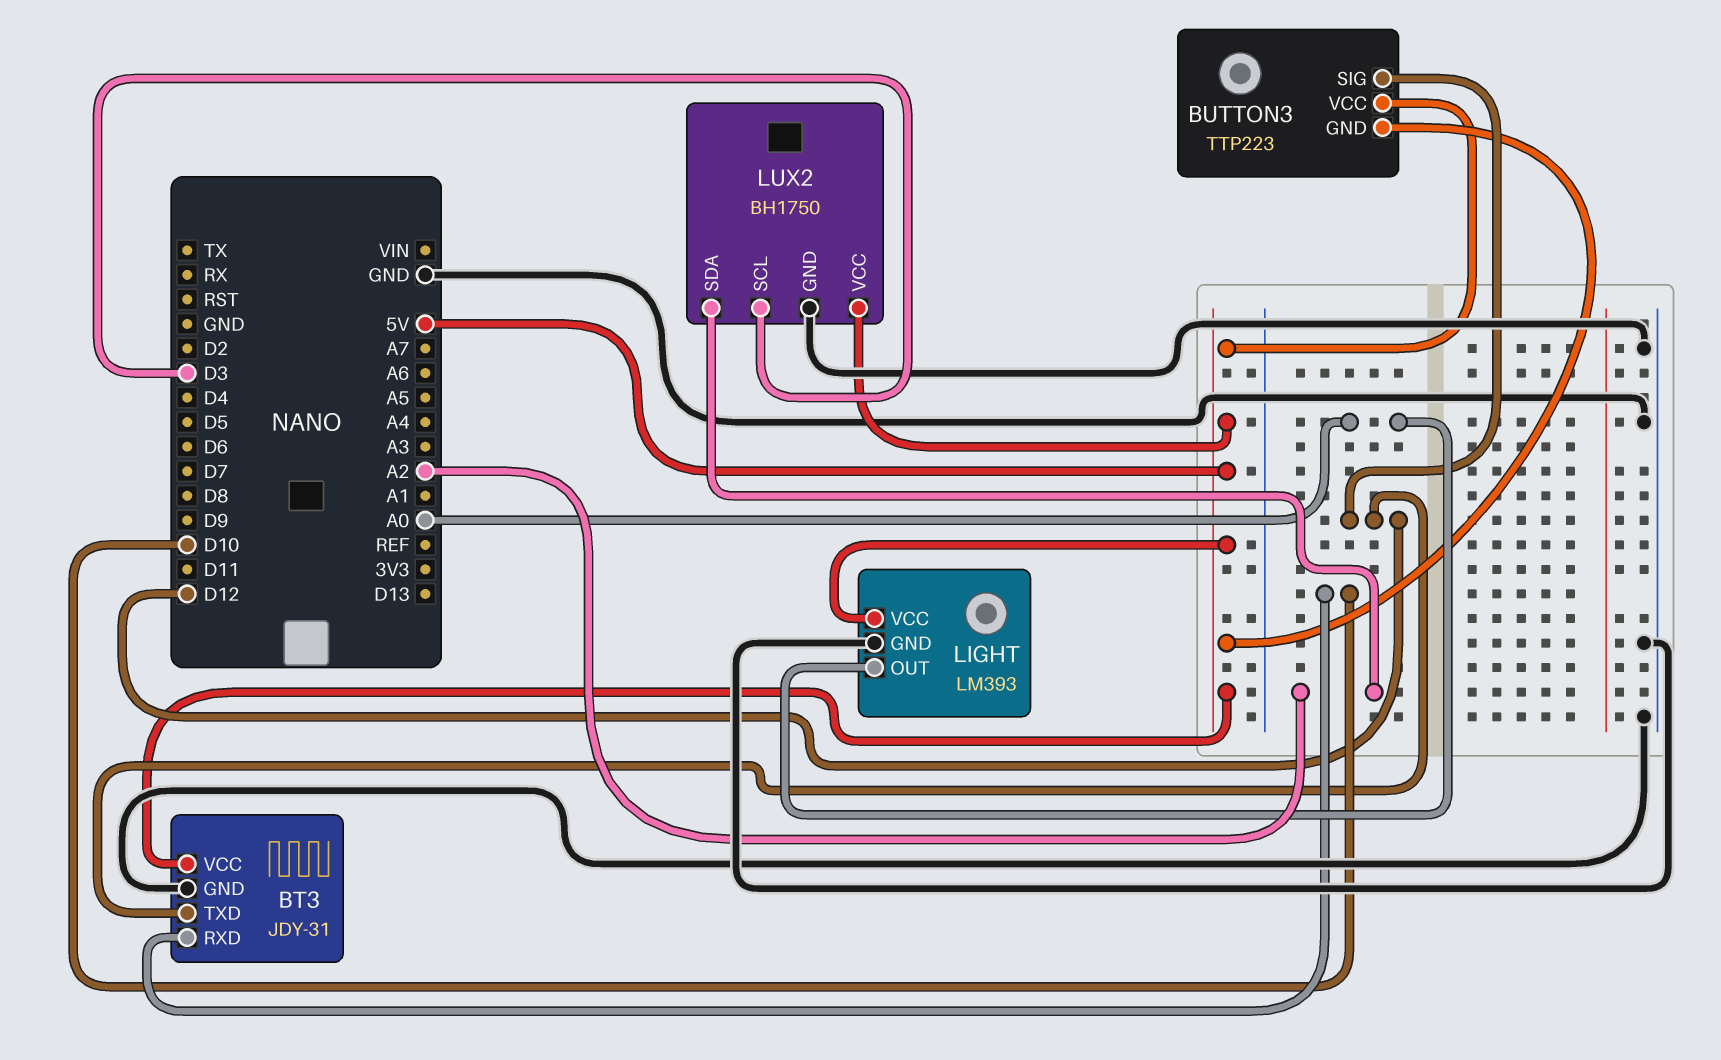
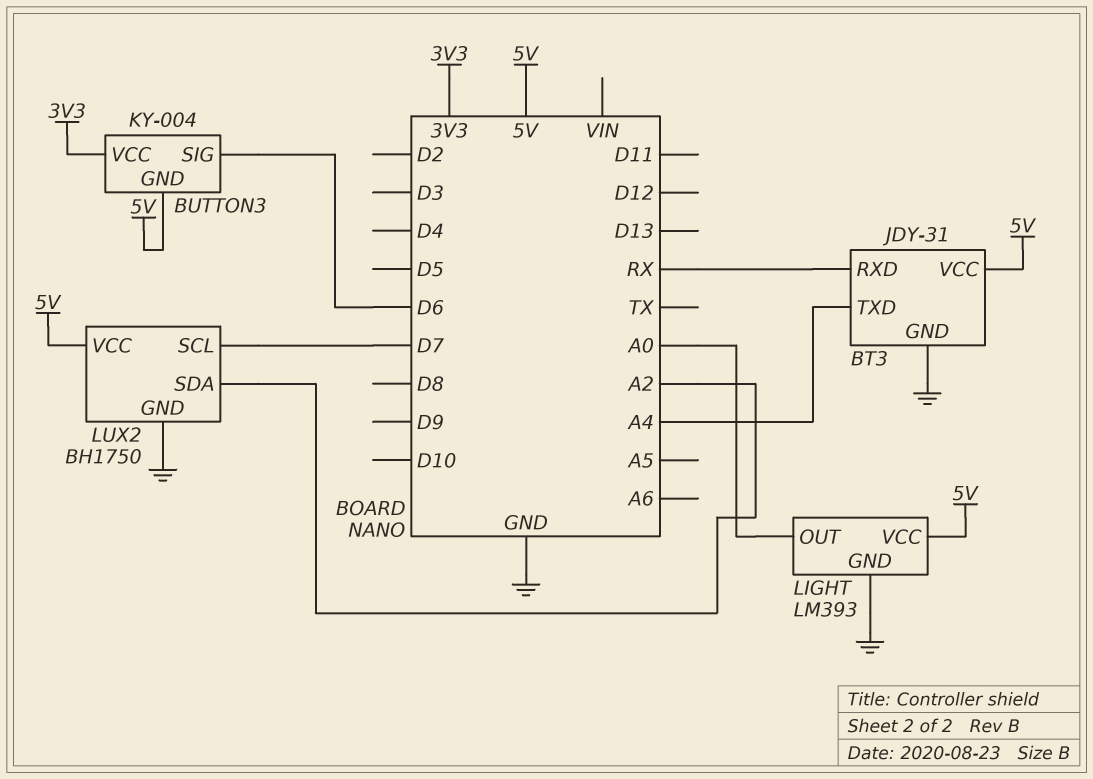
BT3 pin RXD: D10 -> RX
BT3 pin TXD: D12 -> A4
BUTTON3: TTP223 -> KY-004
BUTTON3 pin SIG: D12 -> D6
BUTTON3 pin VCC: 5V -> 3V3
LUX2 pin SCL: D3 -> D7

